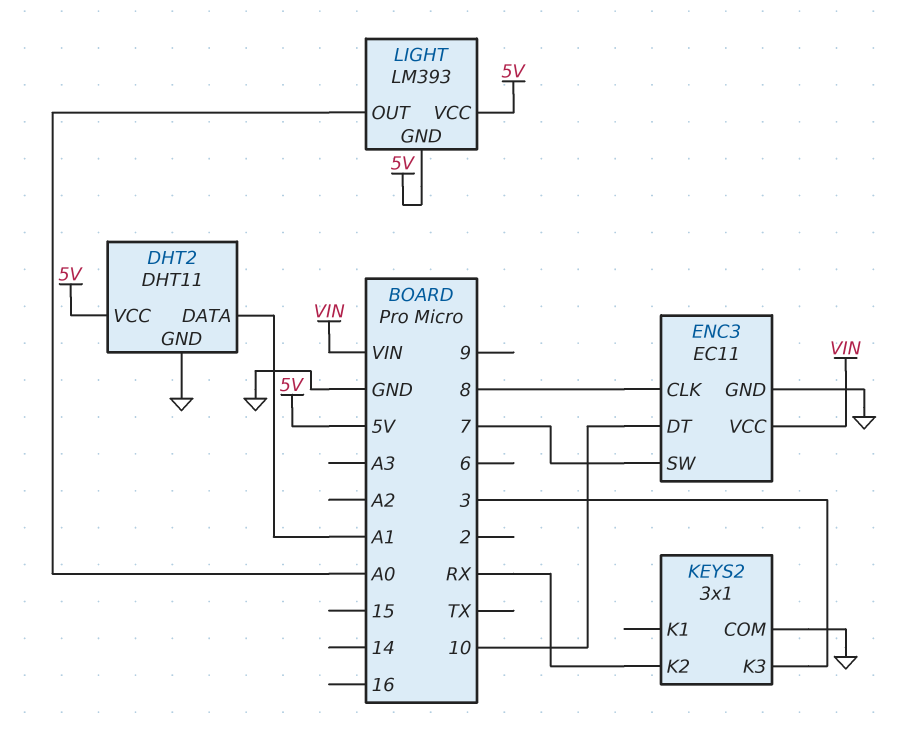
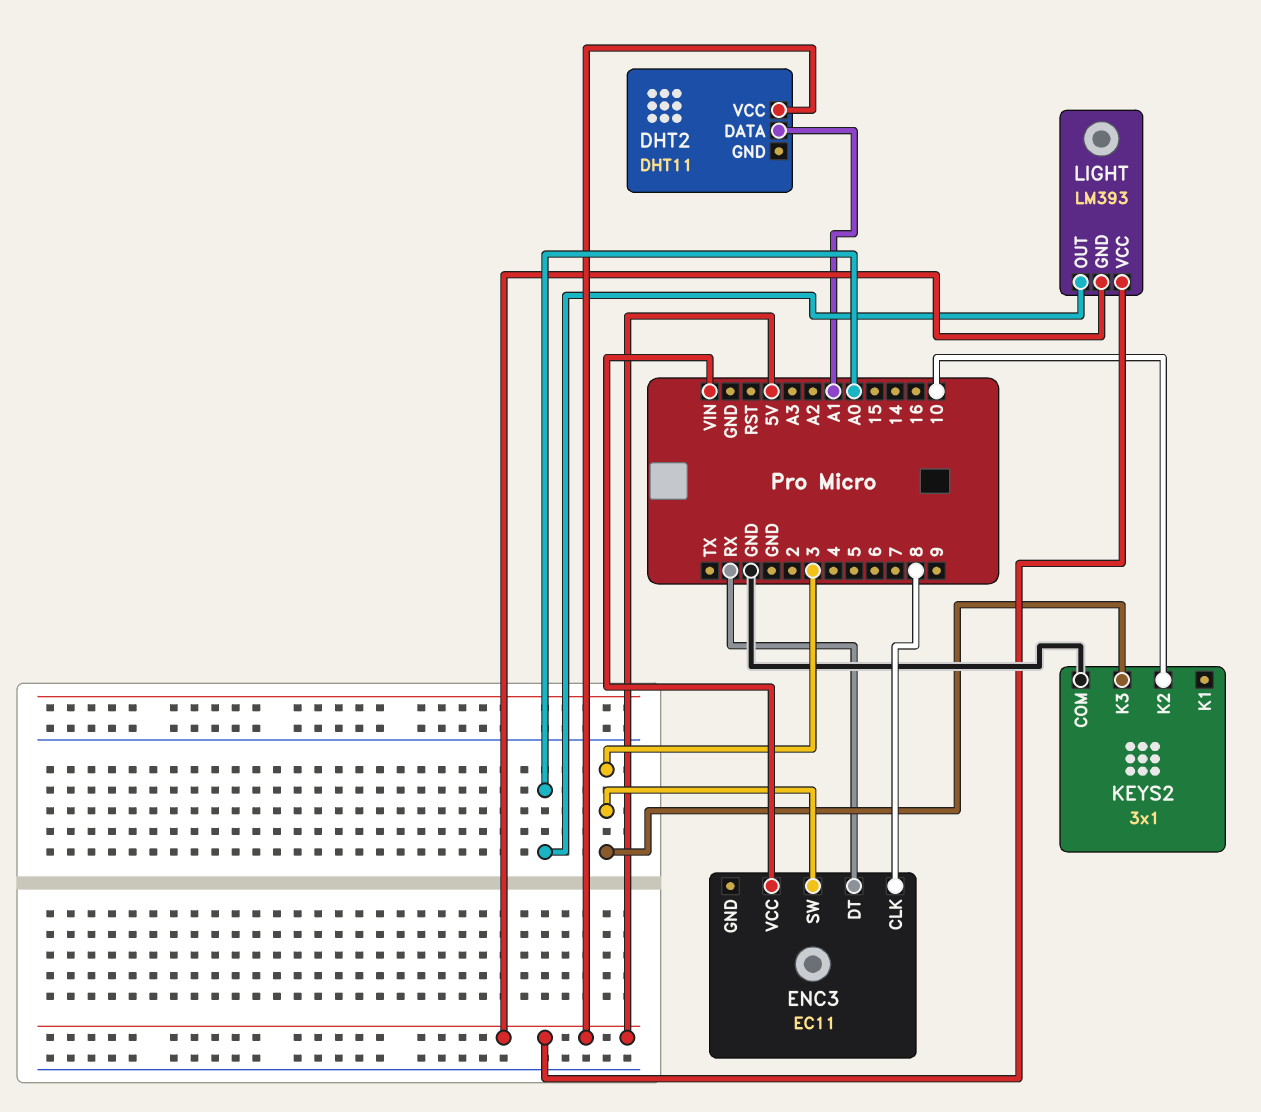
DHT2 pin GND: GND -> none
ENC3 pin DT: 10 -> RX
ENC3 pin GND: GND -> none
ENC3 pin SW: 7 -> 3
KEYS2 pin K2: RX -> 10

